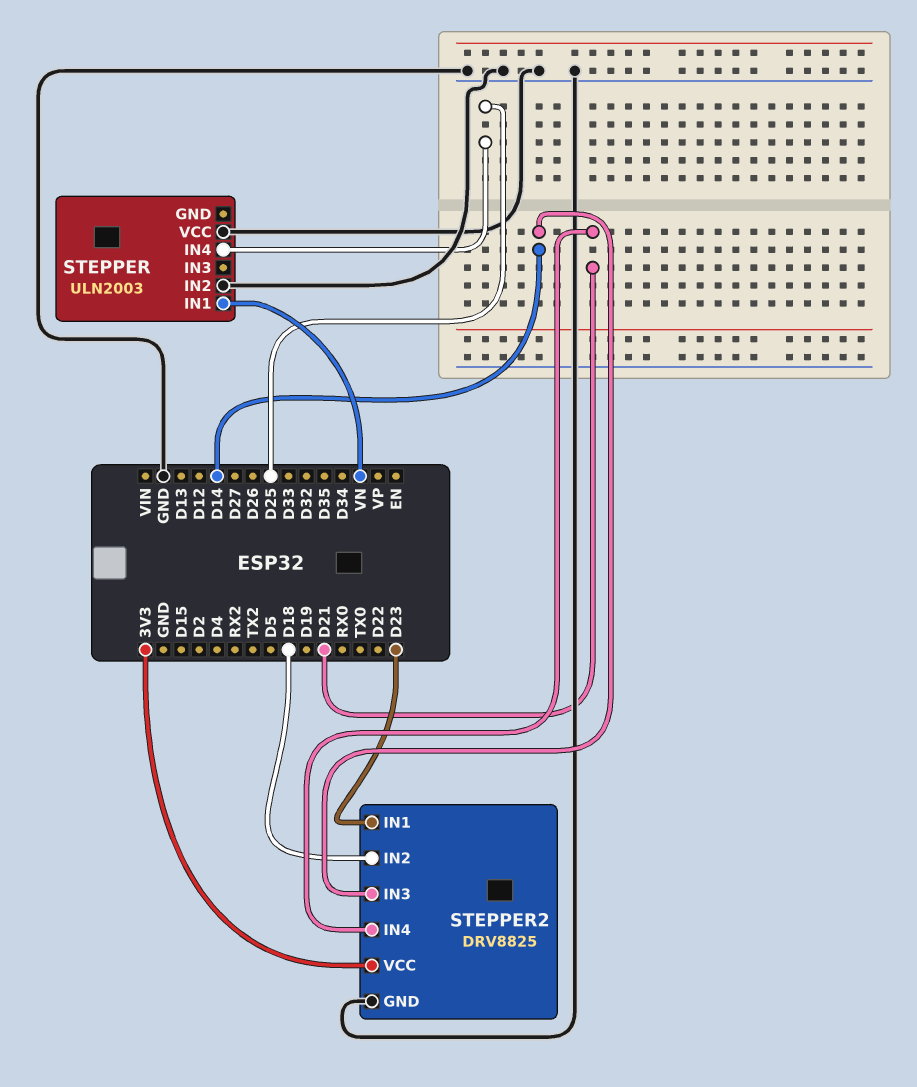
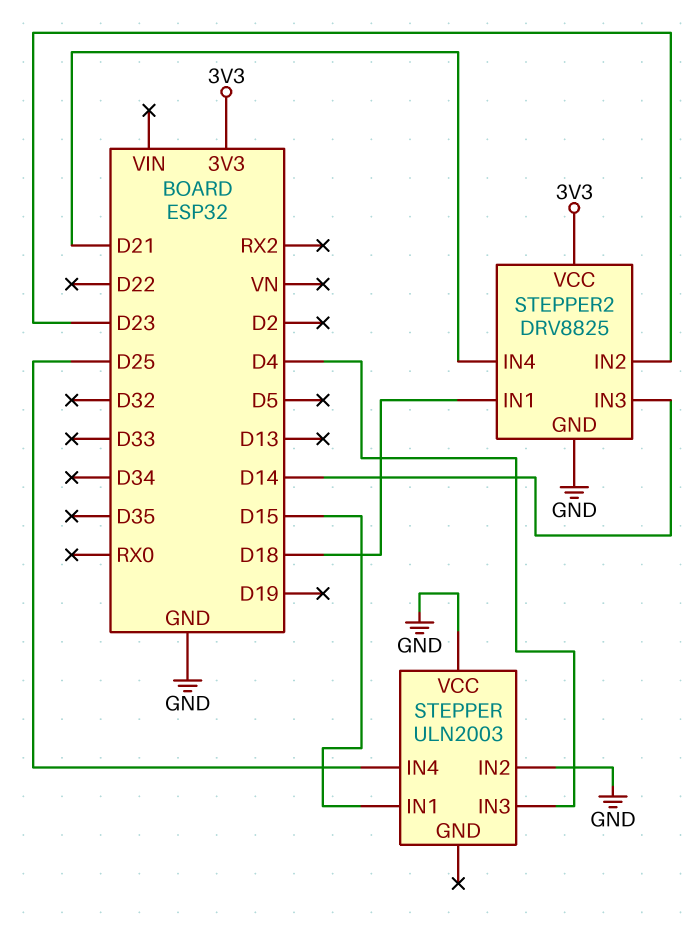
STEPPER pin IN1: VN -> D15
STEPPER pin IN3: none -> D4
STEPPER2 pin IN1: D23 -> D18
STEPPER2 pin IN2: D18 -> D23

